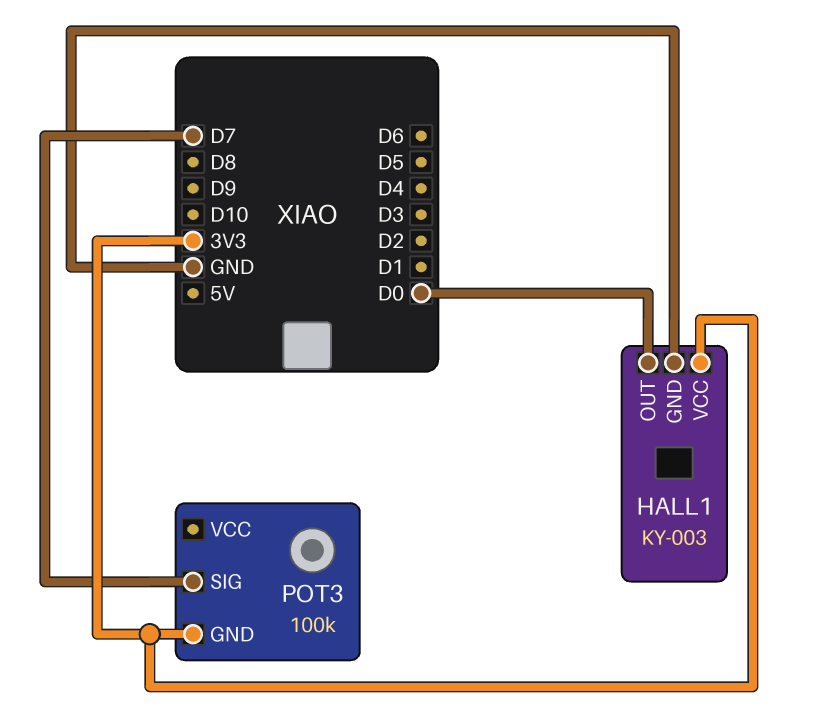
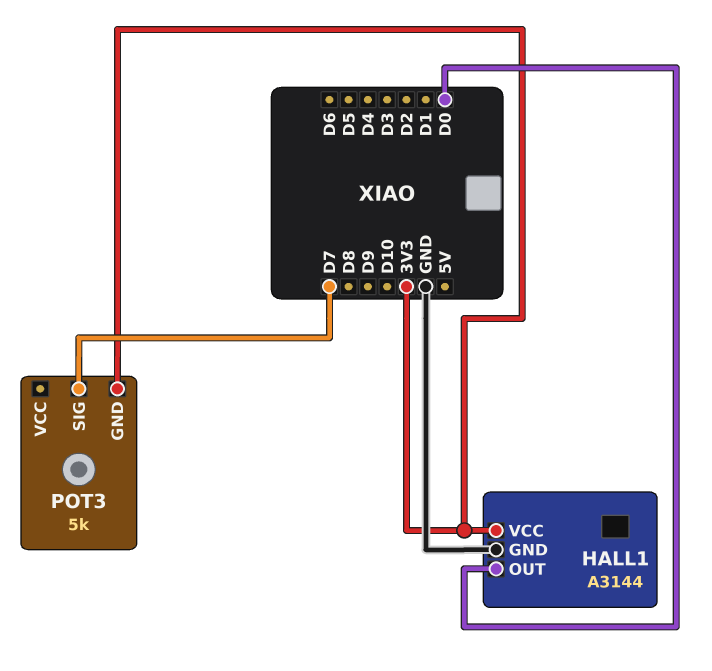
HALL1: KY-003 -> A3144
POT3: 100k -> 5k

